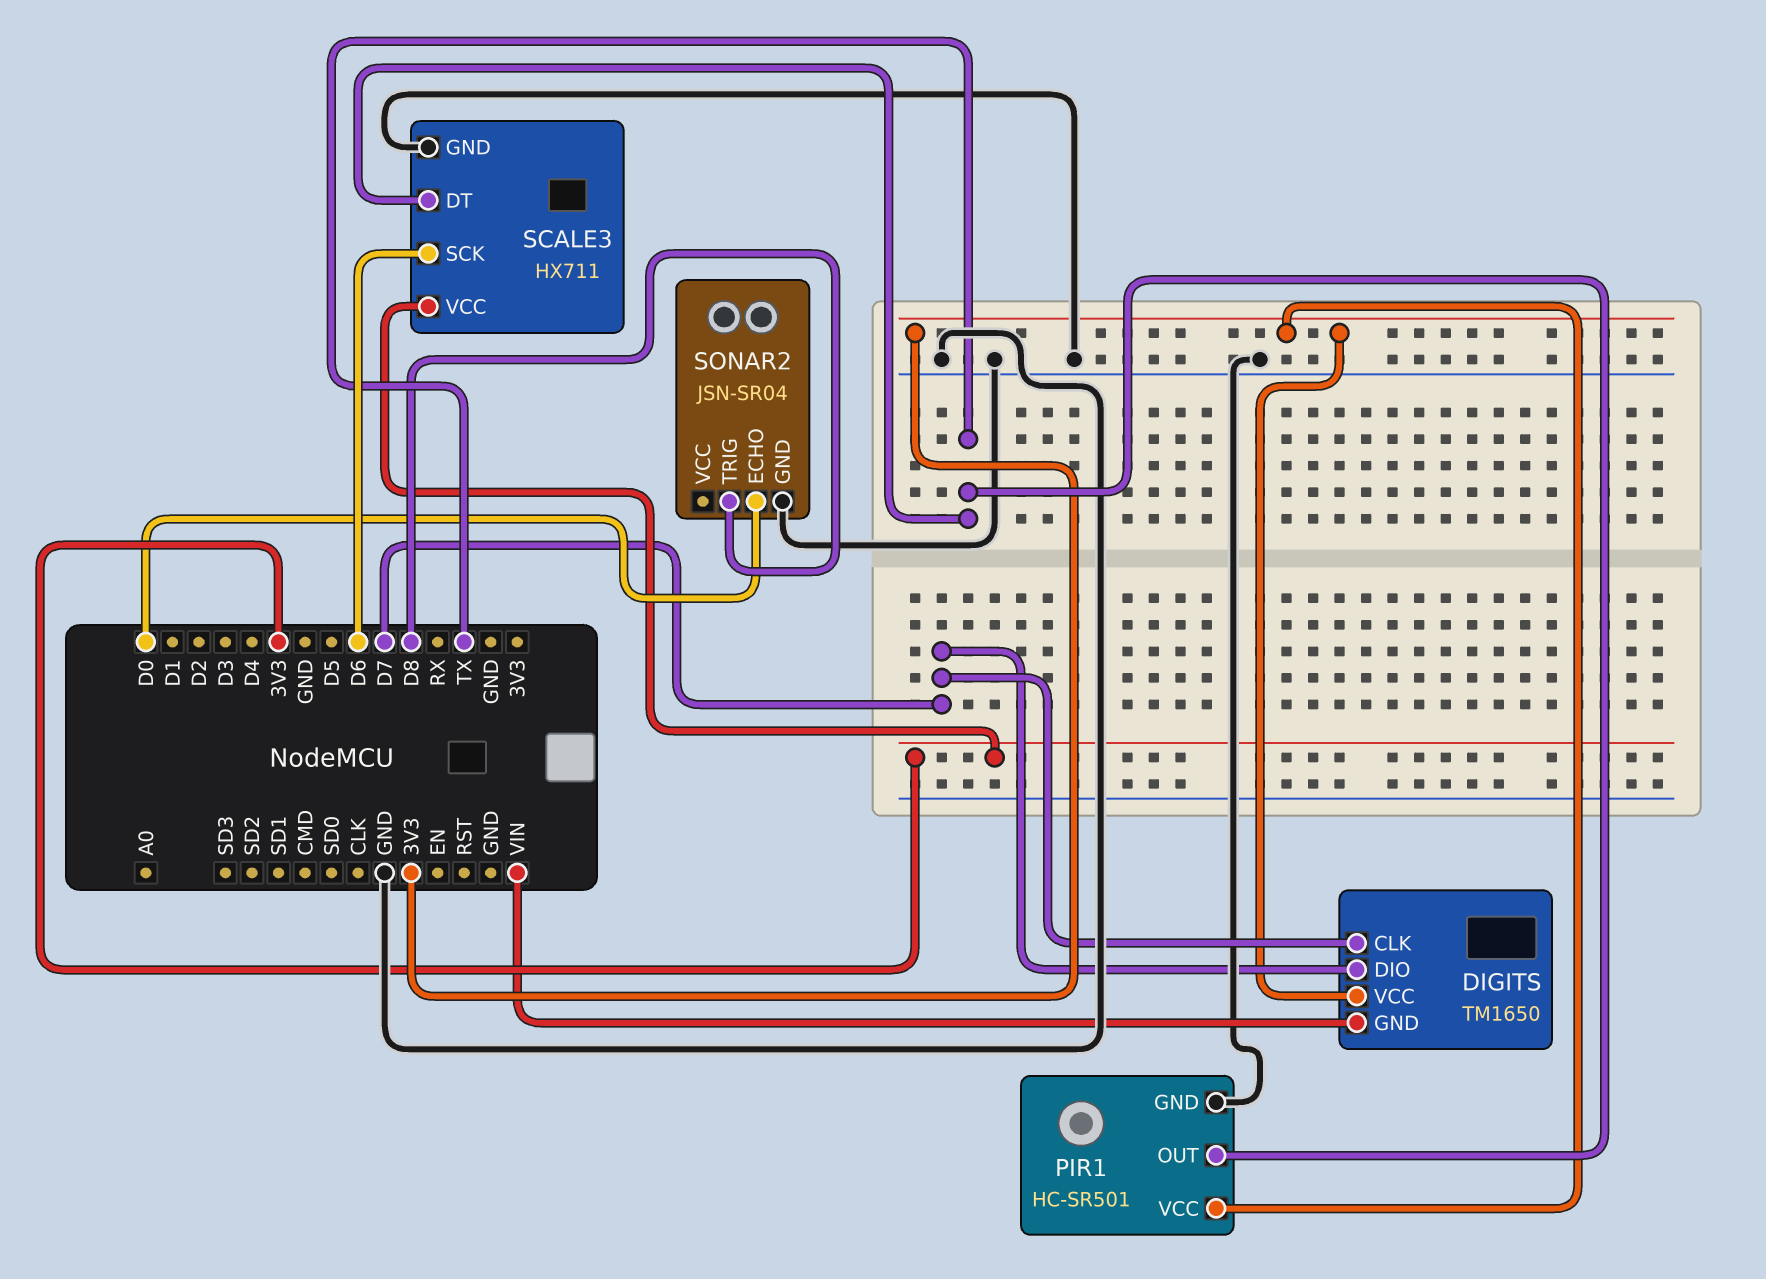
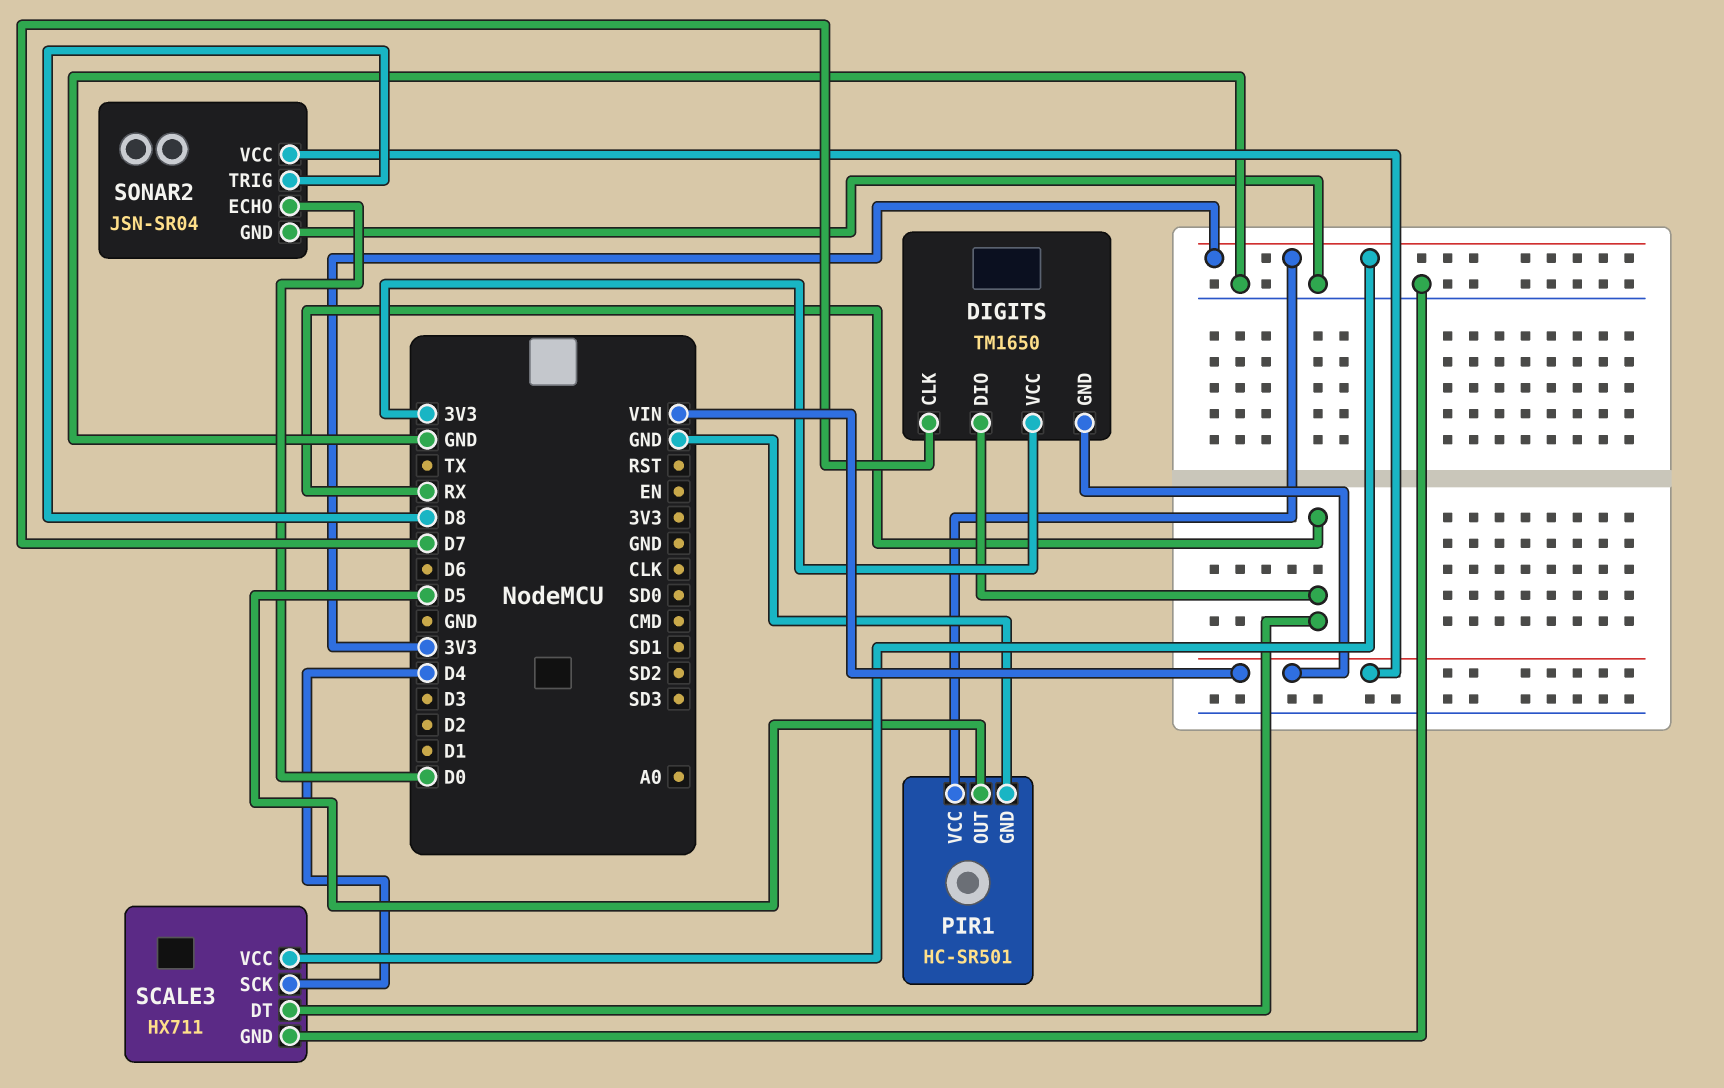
DIGITS pin DIO: D7 -> RX
PIR1 pin OUT: TX -> D5
SCALE3 pin DT: TX -> RX
SCALE3 pin SCK: D6 -> D4
SONAR2 pin VCC: none -> VIN

